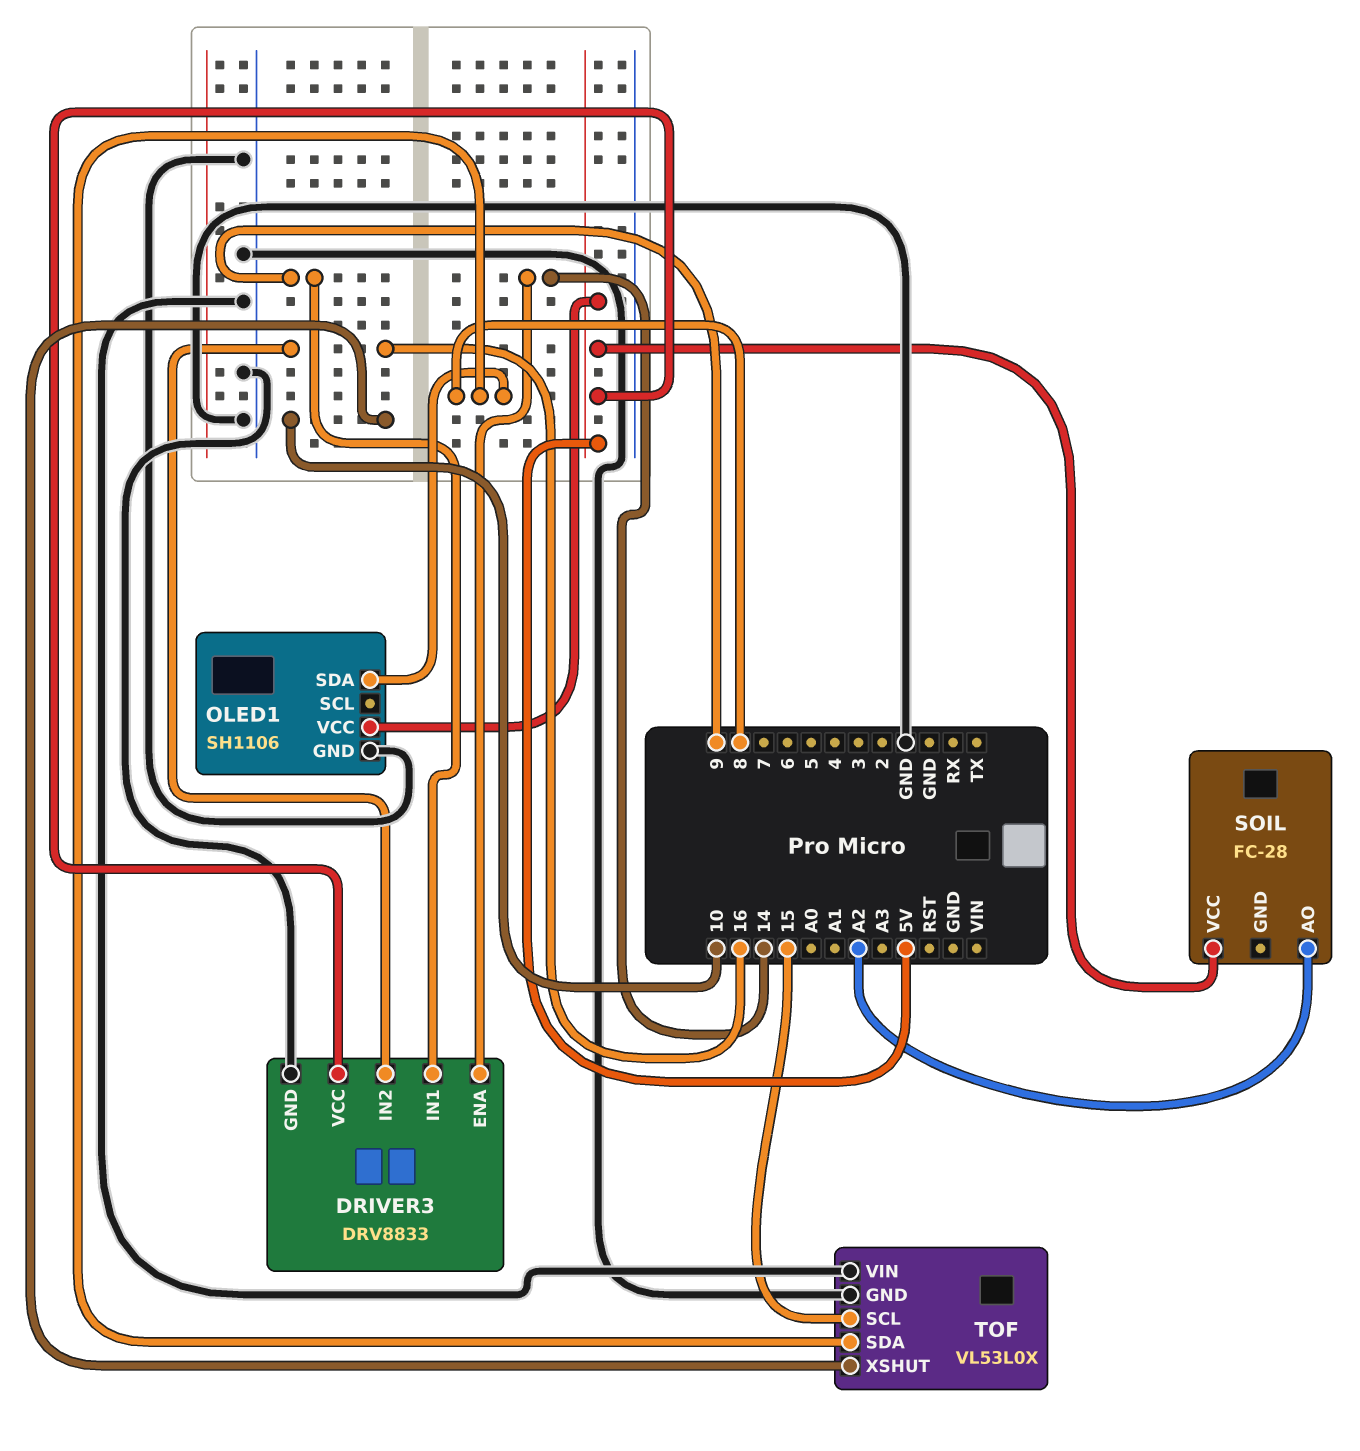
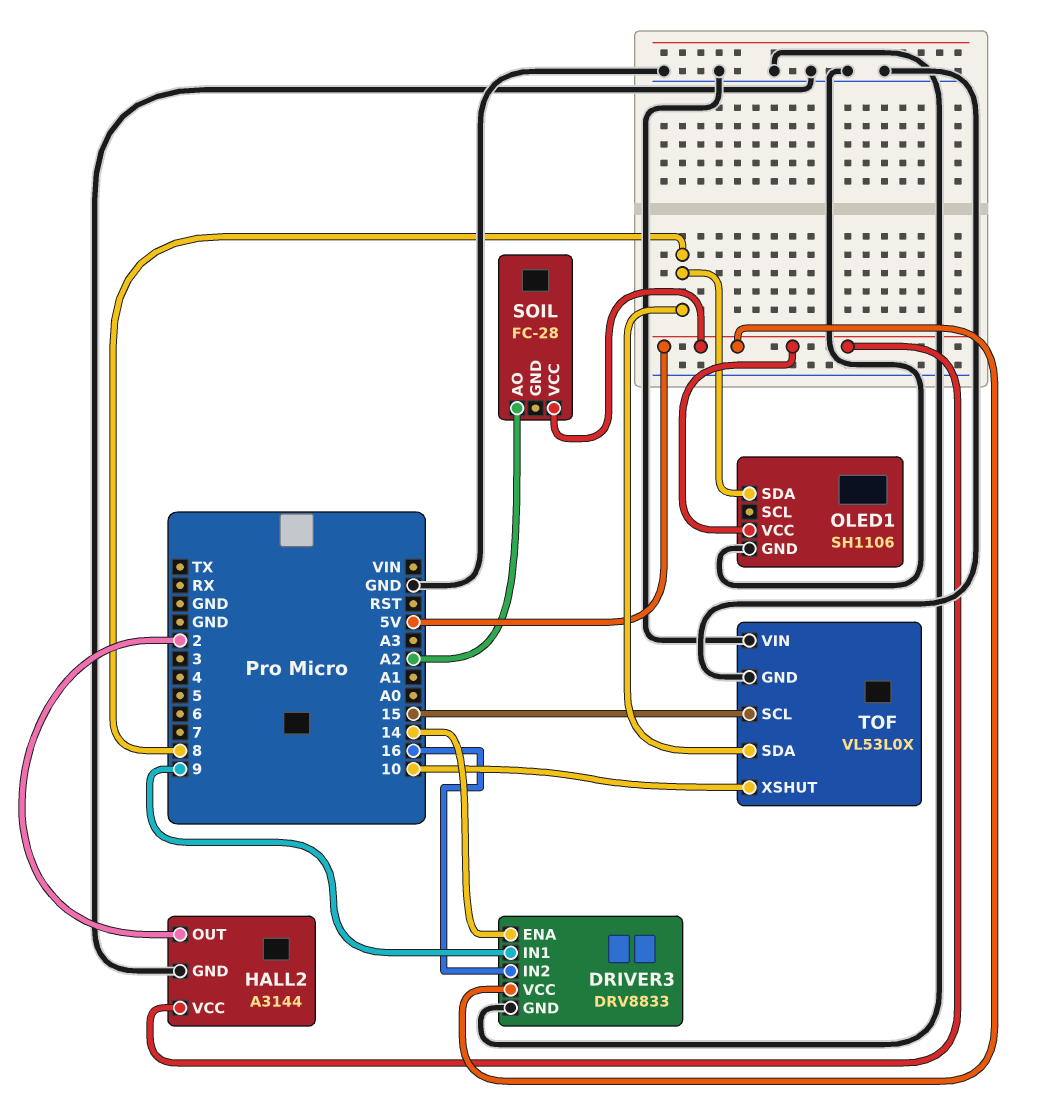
HALL2: none -> A3144
HALL2 pin GND: none -> GND
HALL2 pin OUT: none -> 2
HALL2 pin VCC: none -> 5V

